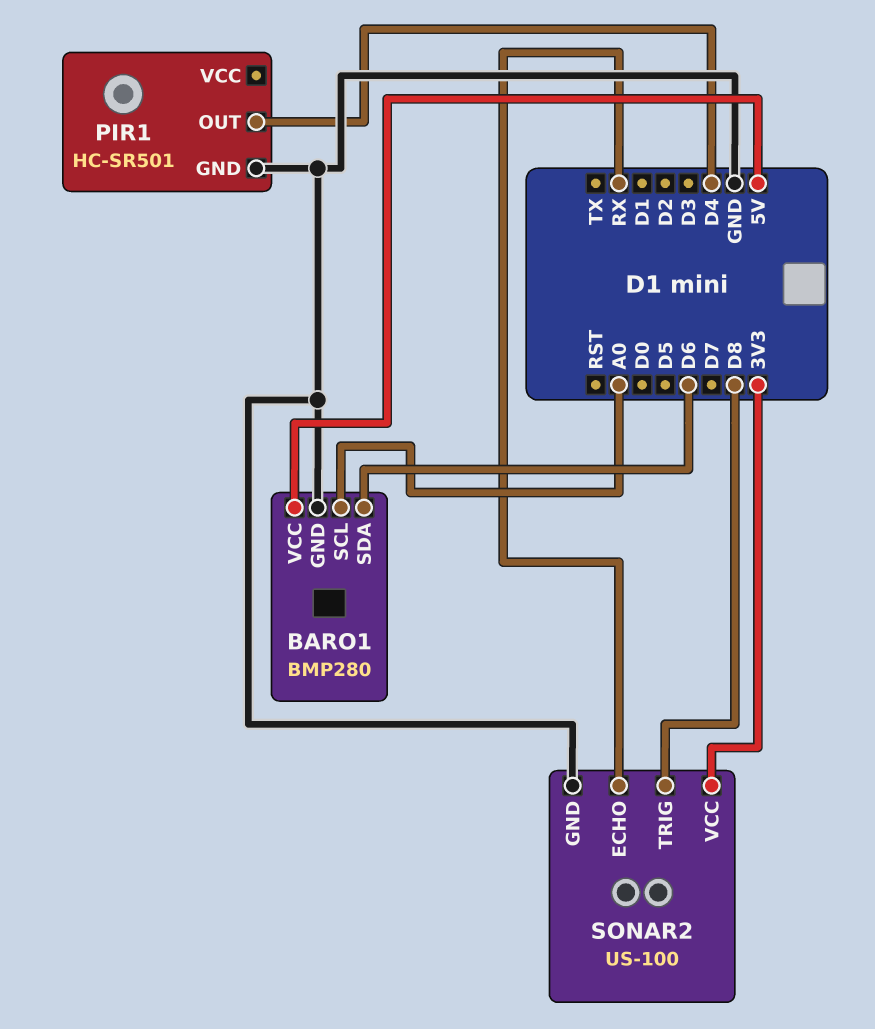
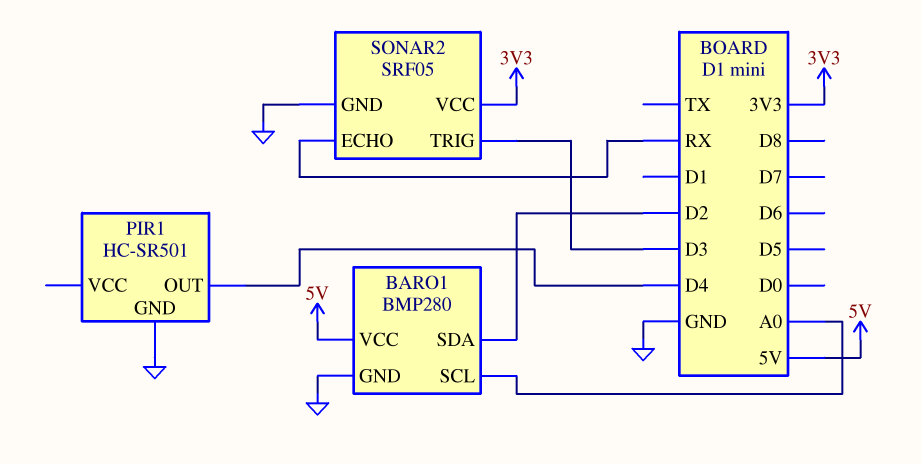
BARO1 pin SDA: D6 -> D2
SONAR2: US-100 -> SRF05
SONAR2 pin TRIG: D8 -> D3

